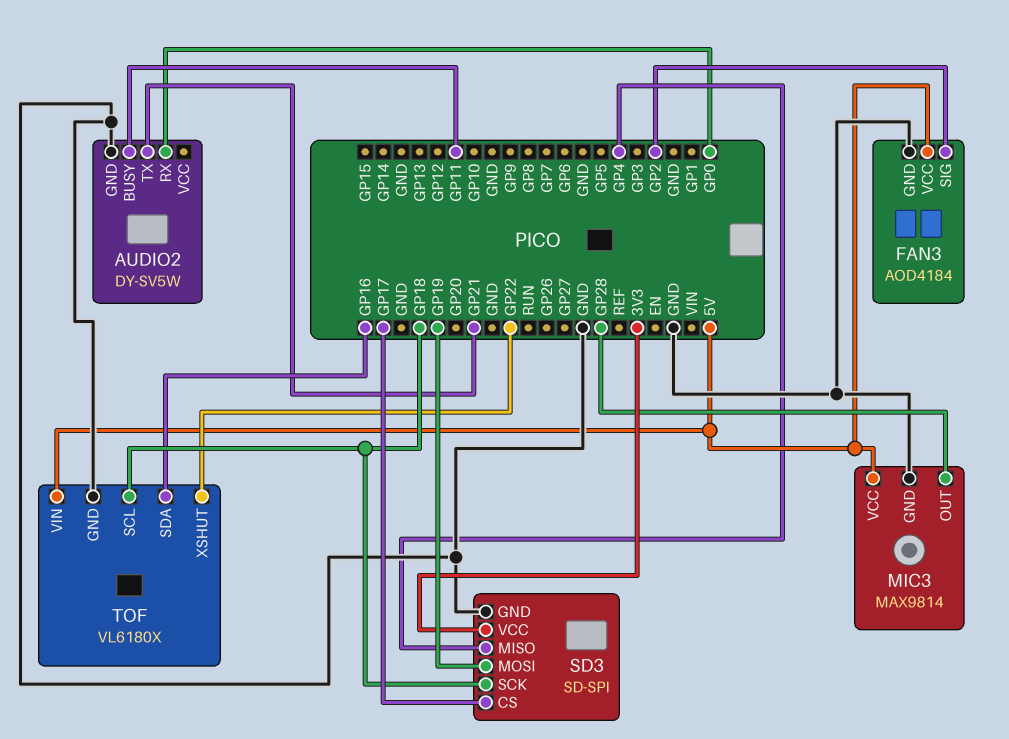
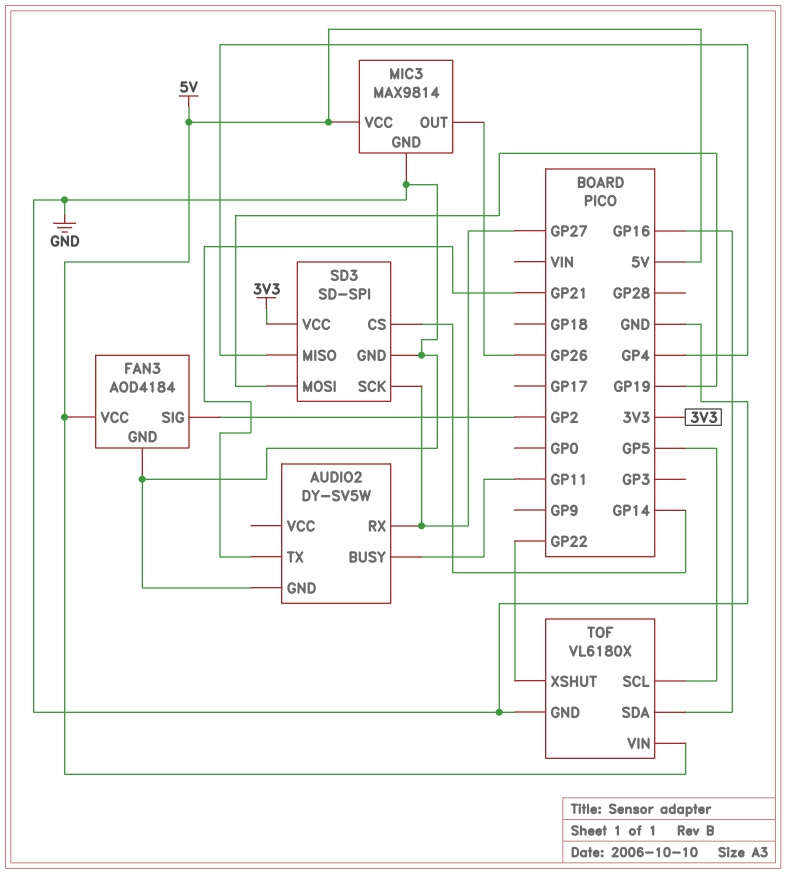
AUDIO2 pin RX: GP0 -> GP27
MIC3 pin OUT: GP28 -> GP26
SD3 pin CS: GP17 -> GP14
SD3 pin SCK: GP18 -> GP27
TOF pin SCL: GP18 -> GP5

